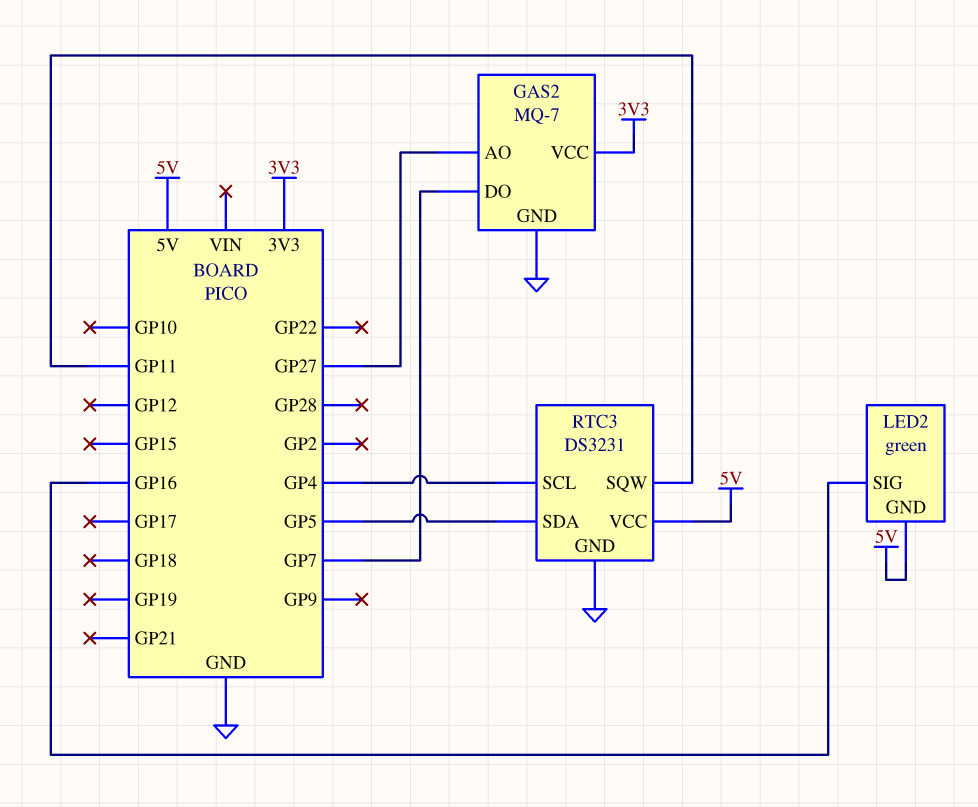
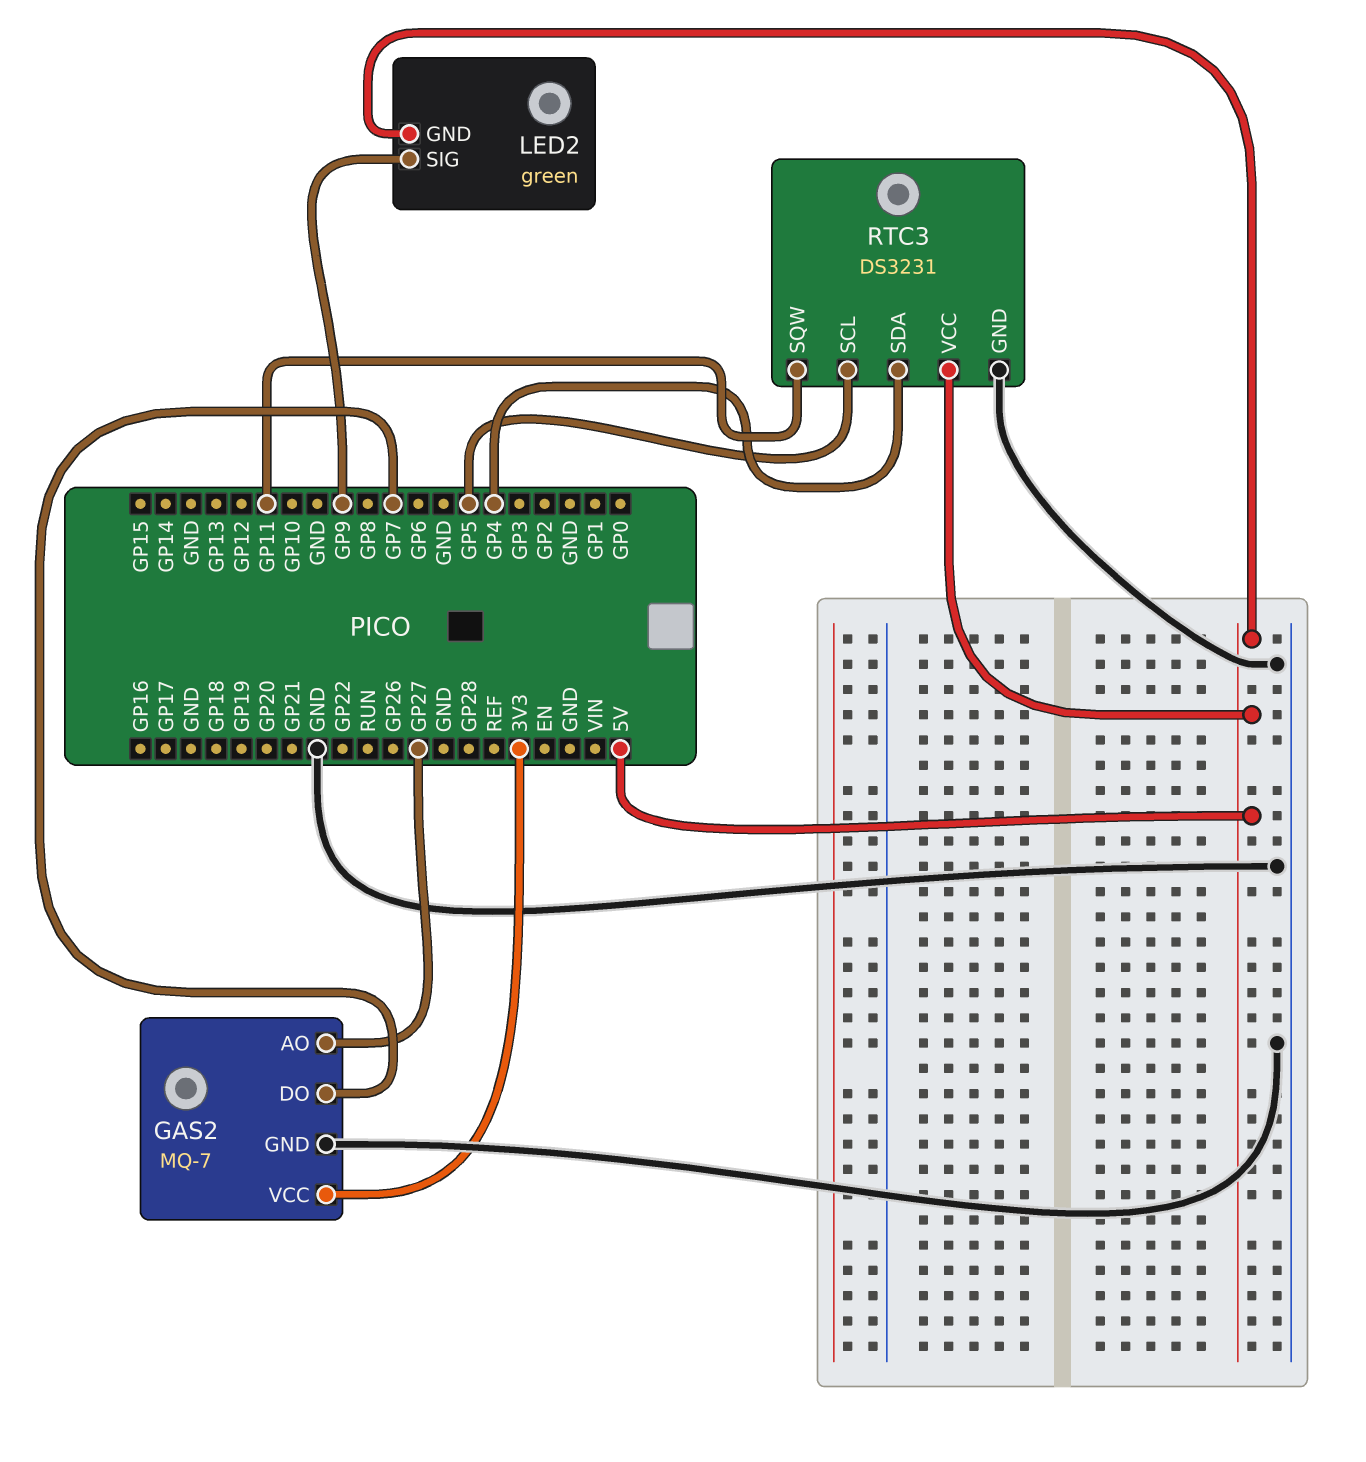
LED2 pin SIG: GP16 -> GP9
RTC3 pin SCL: GP4 -> GP5
RTC3 pin SDA: GP5 -> GP4

